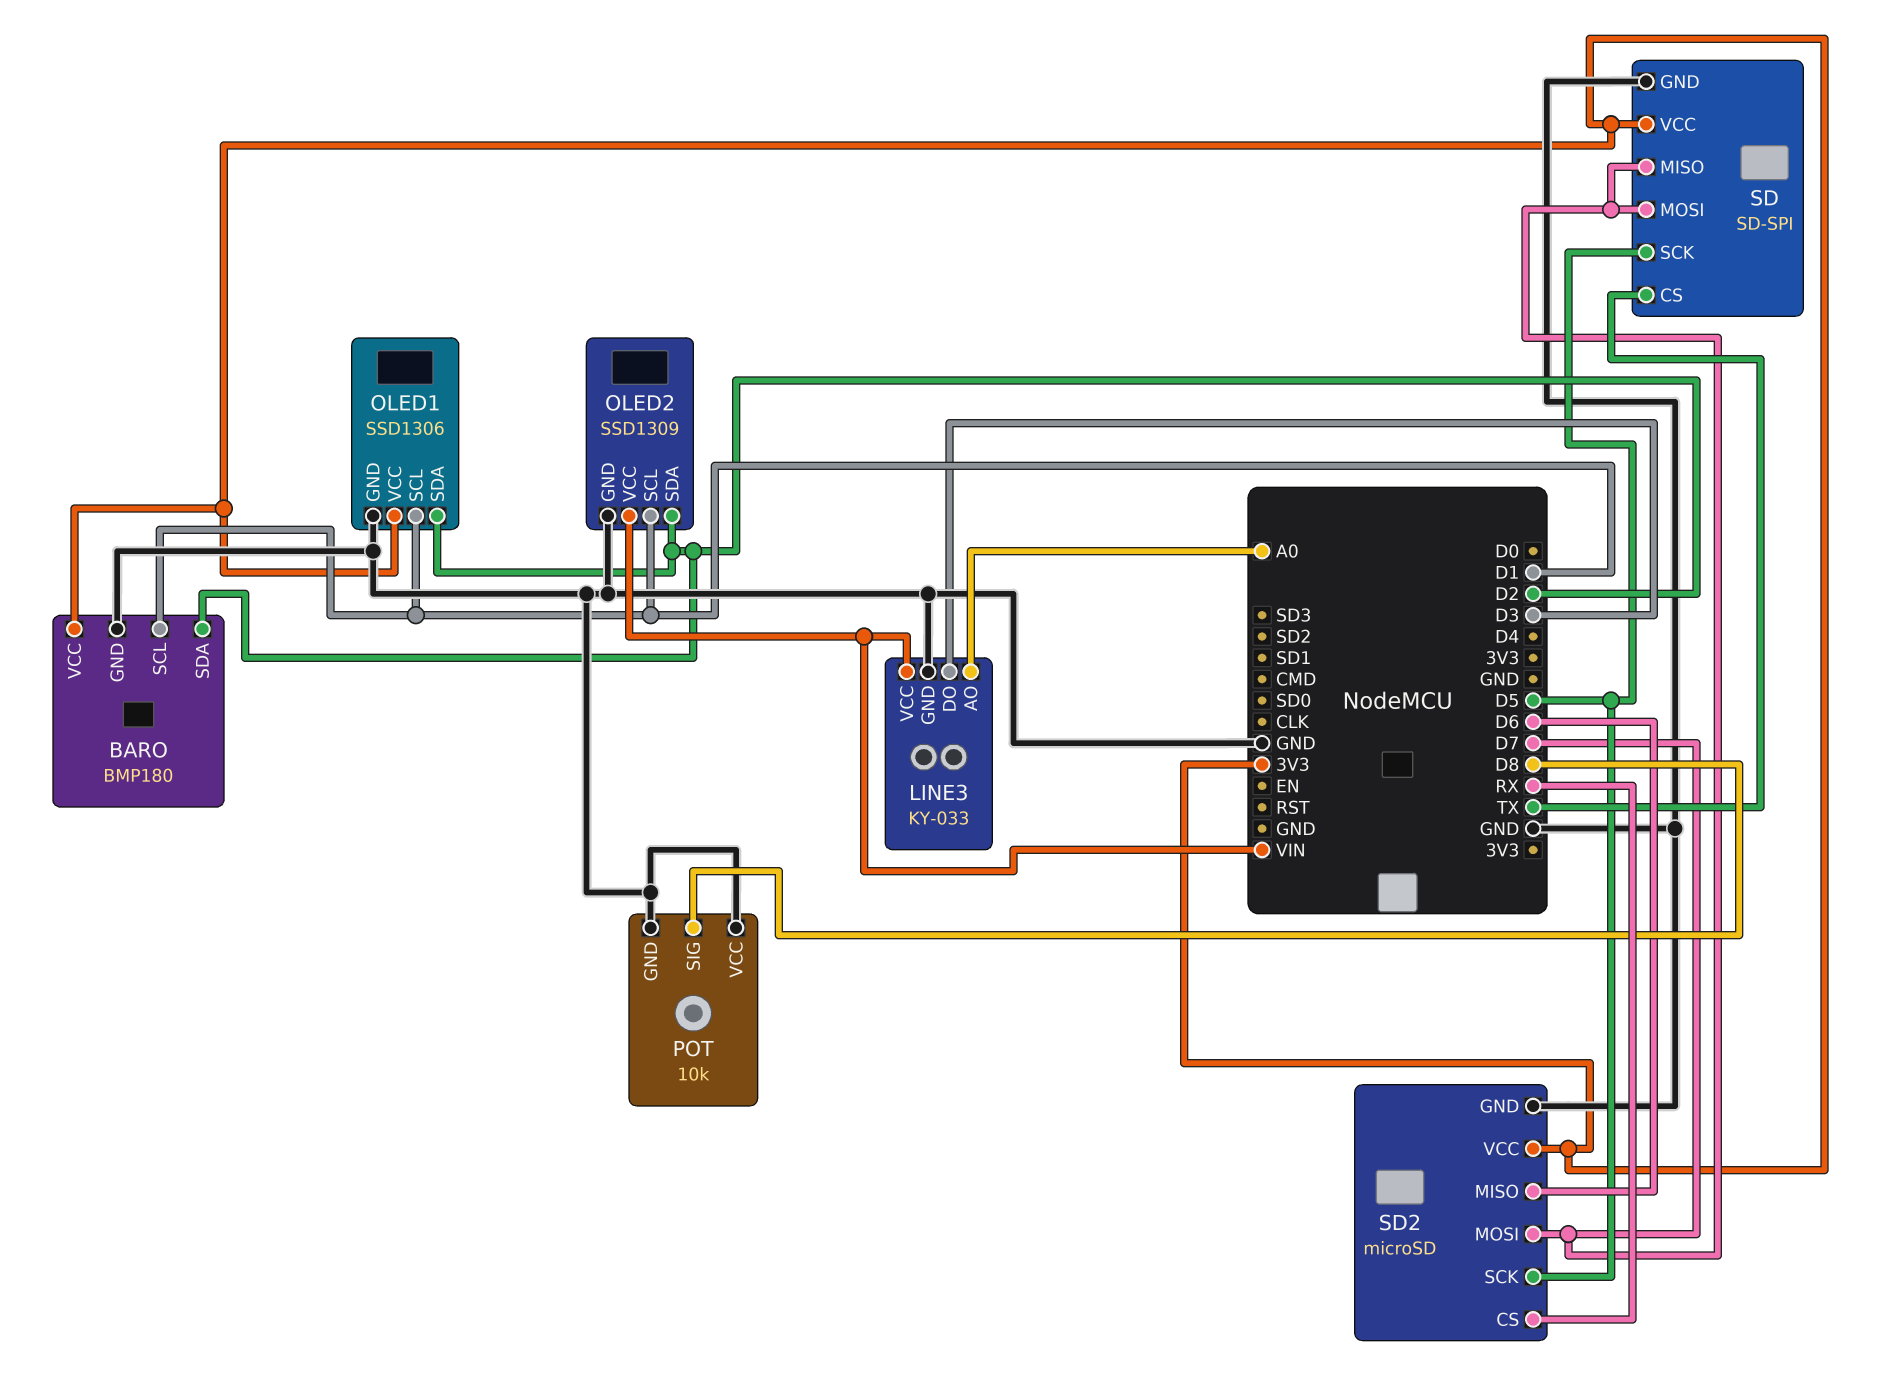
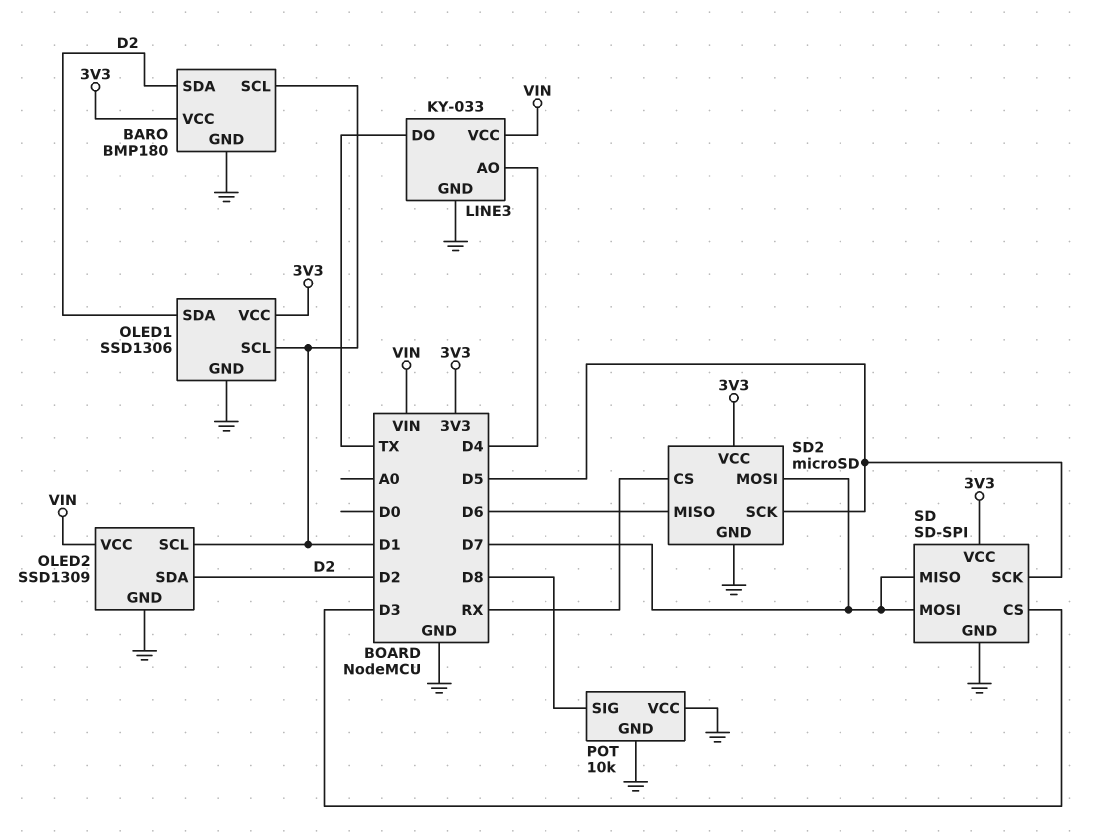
LINE3 pin AO: A0 -> D4
LINE3 pin DO: D3 -> TX
SD pin CS: TX -> D3

